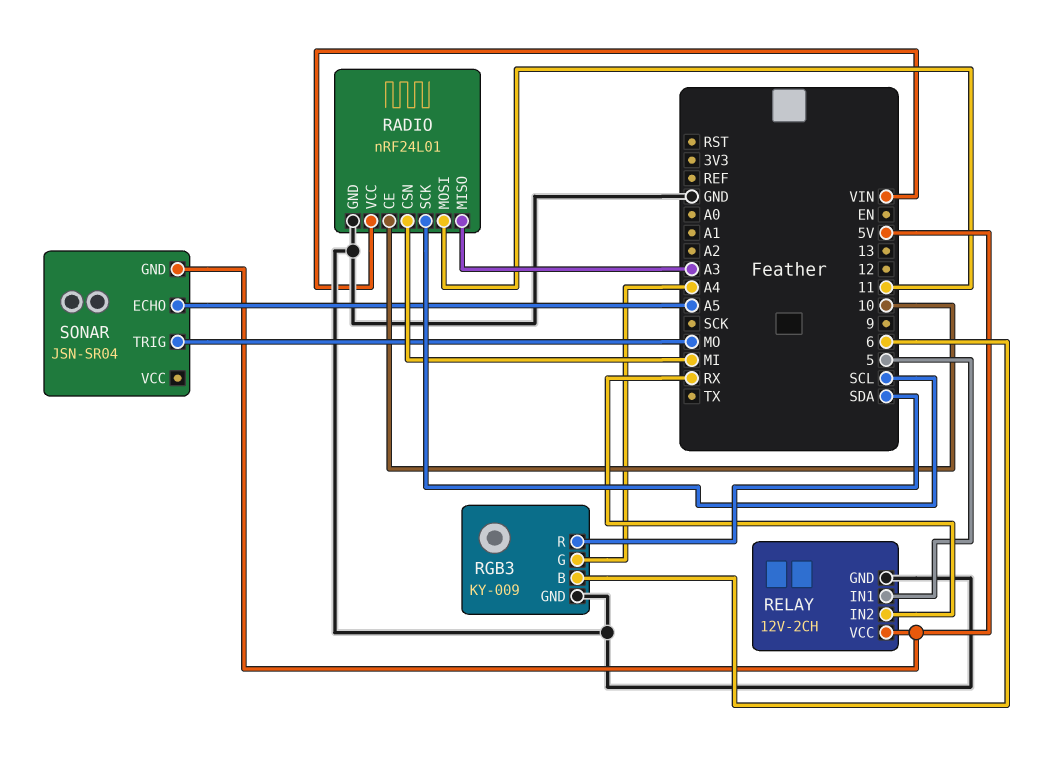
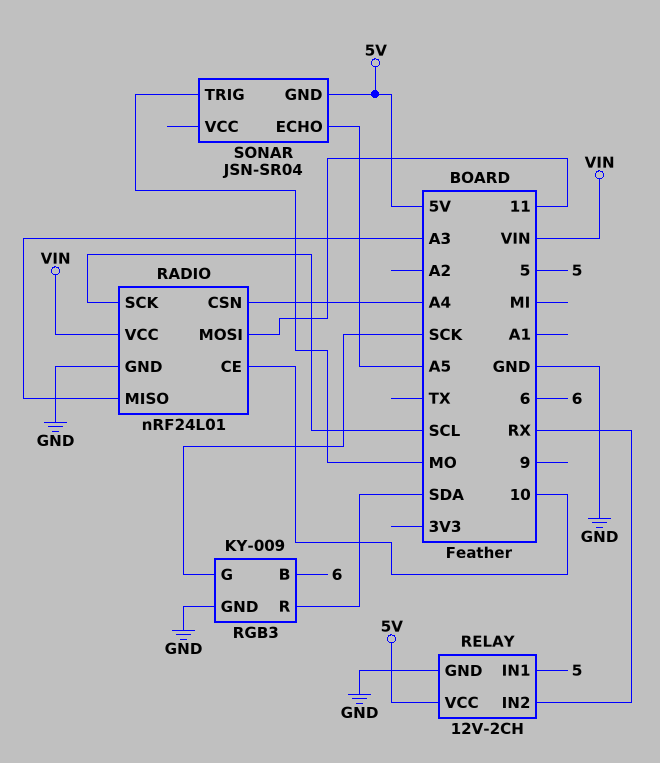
RADIO pin CSN: MI -> A4
RGB3 pin G: A4 -> SCK

